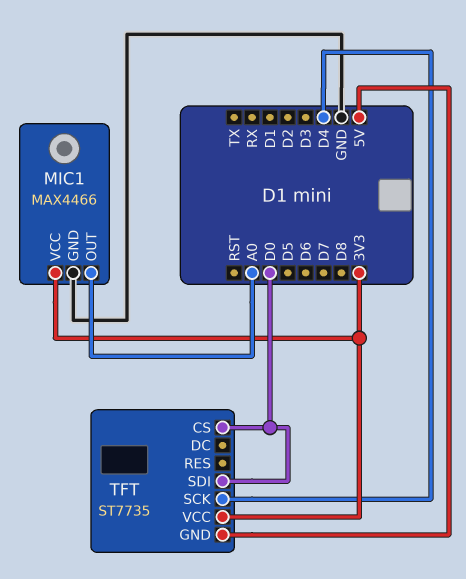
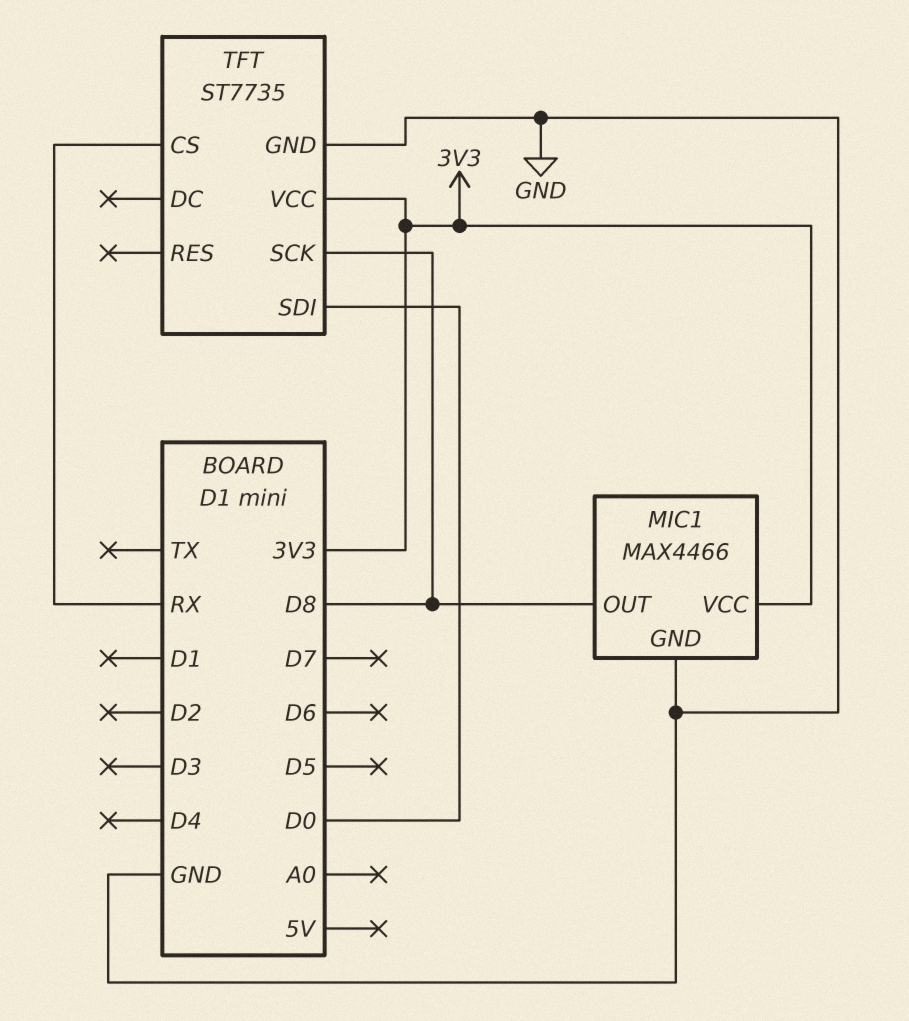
MIC1 pin OUT: A0 -> D8
TFT pin CS: D0 -> RX
TFT pin GND: 5V -> GND
TFT pin SCK: D4 -> D8

